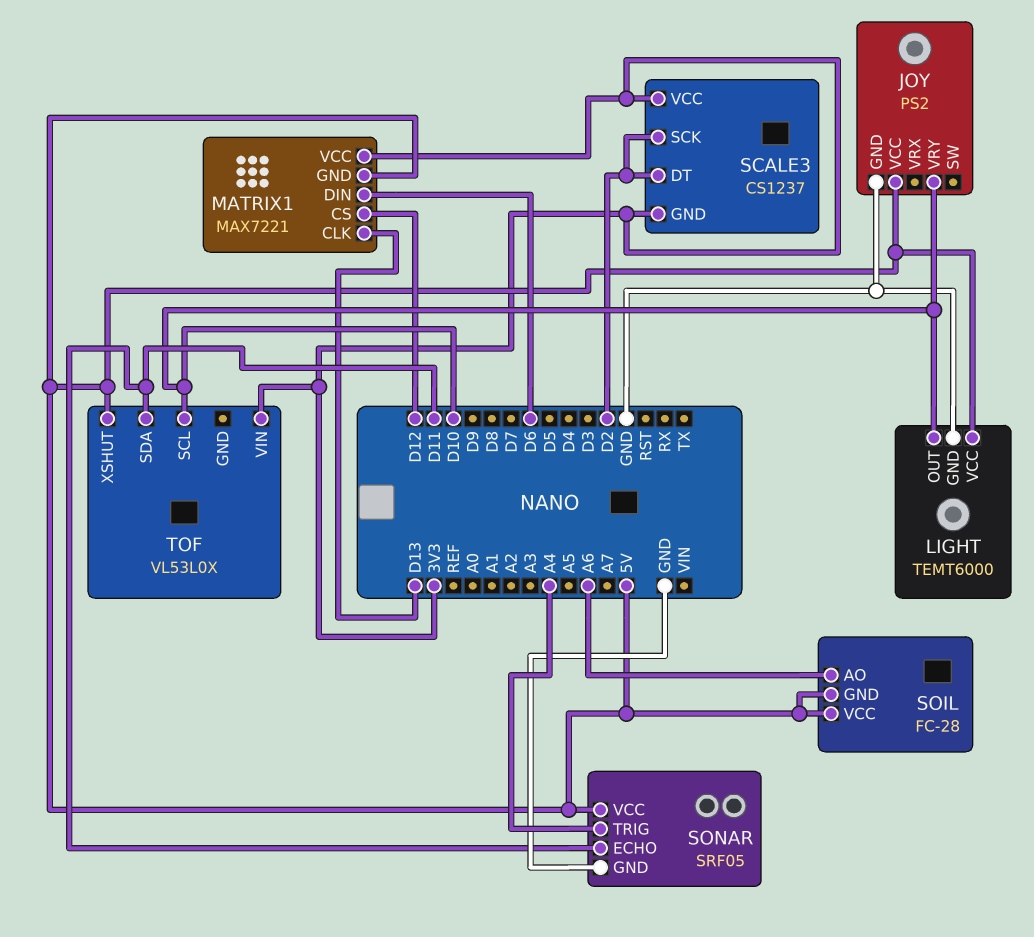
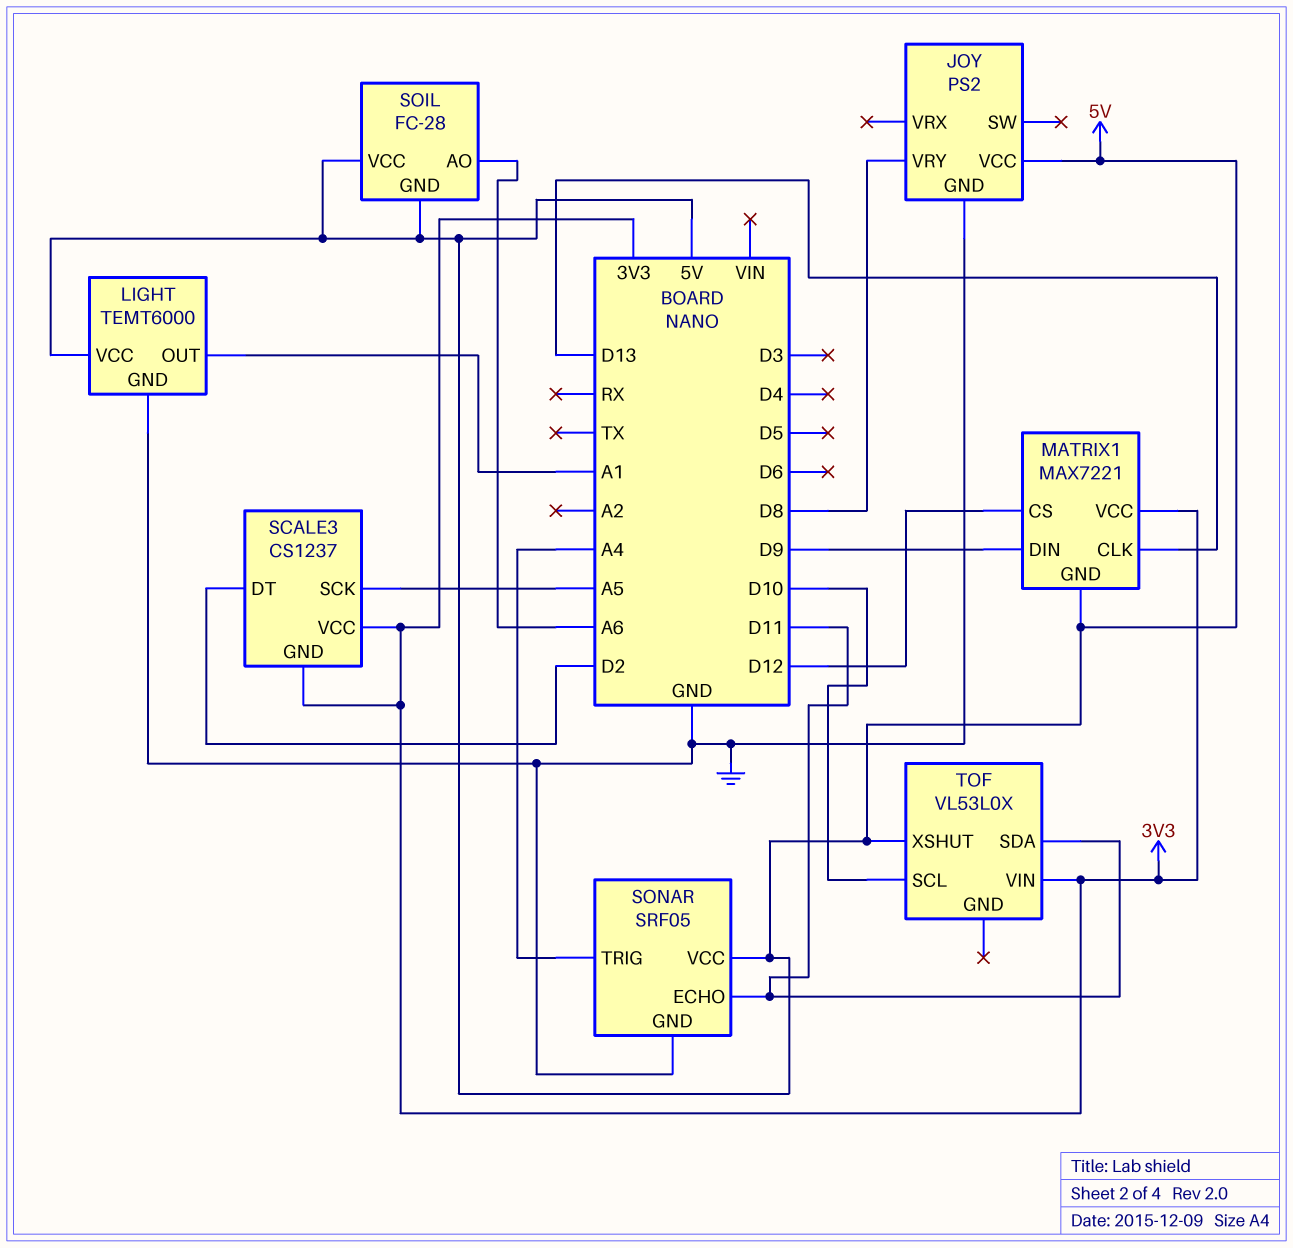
JOY pin VRY: D10 -> D8
LIGHT pin OUT: D10 -> A1
MATRIX1 pin DIN: D6 -> D9
SCALE3 pin SCK: D2 -> A5

